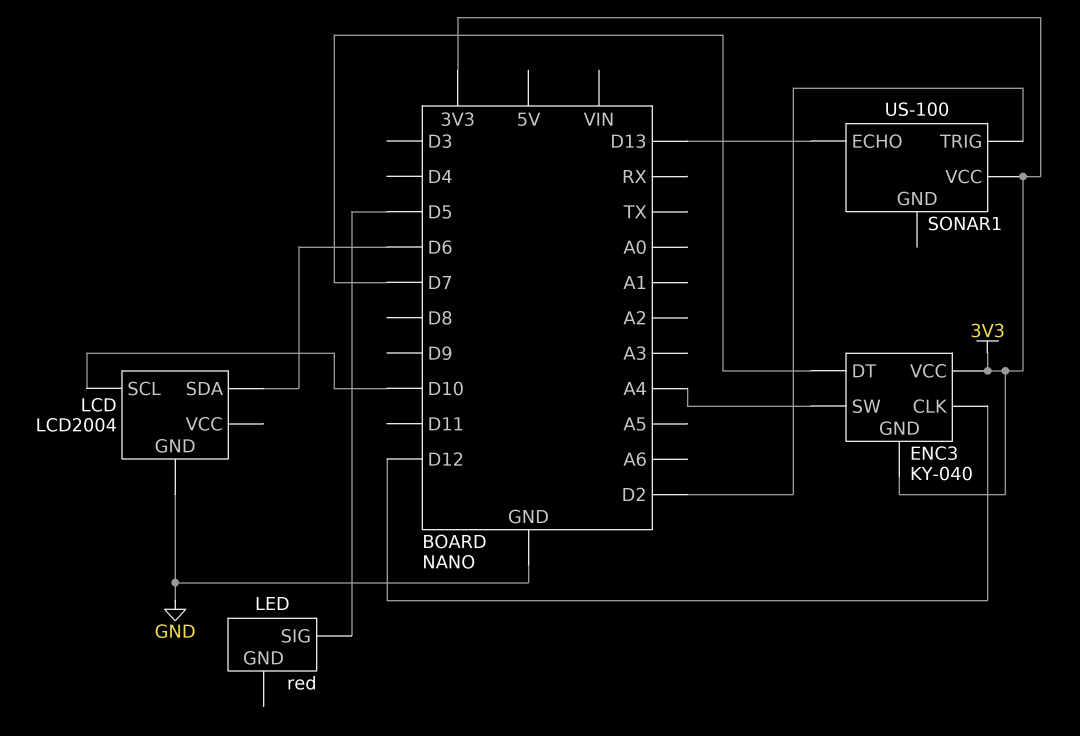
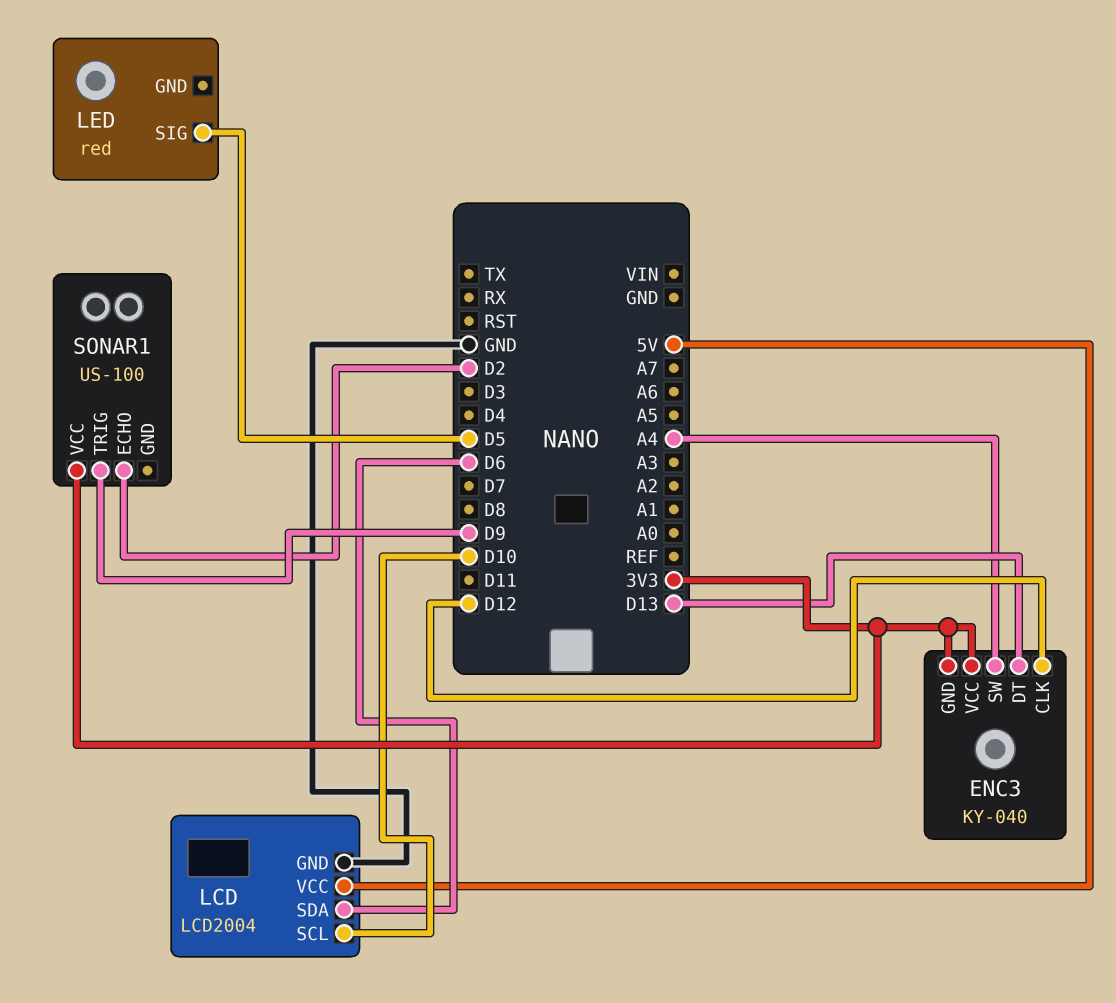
ENC3 pin DT: D7 -> D13
LCD pin VCC: none -> 5V
SONAR1 pin ECHO: D13 -> D2
SONAR1 pin TRIG: D2 -> D9

